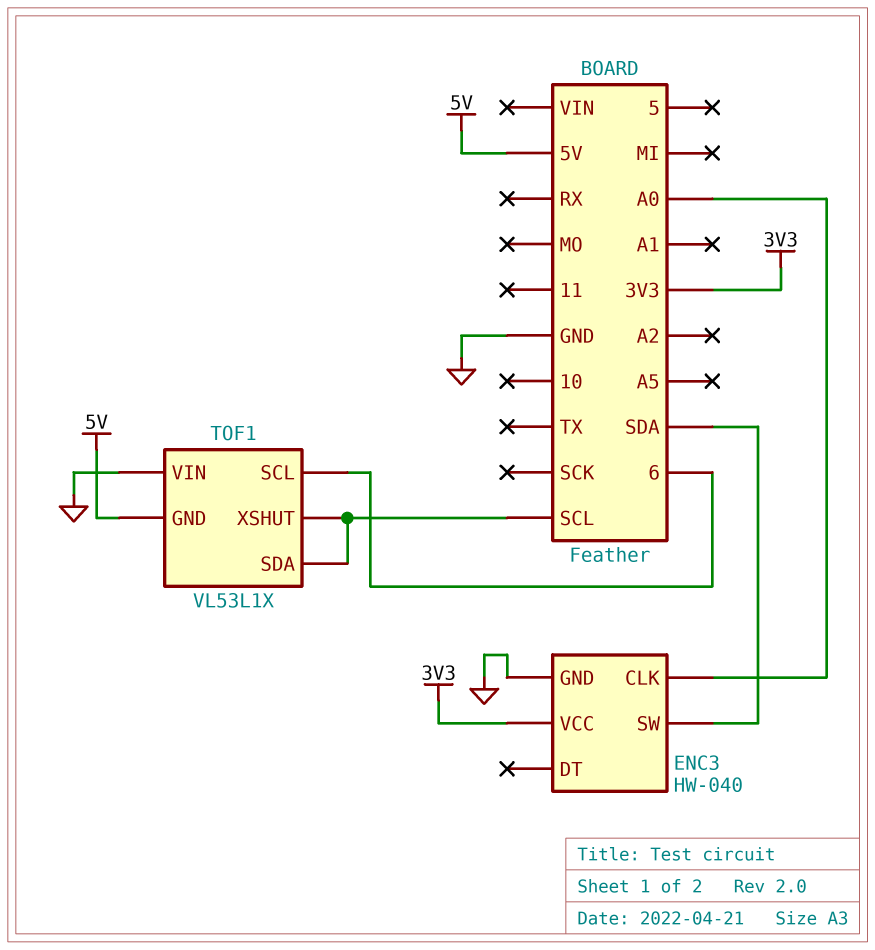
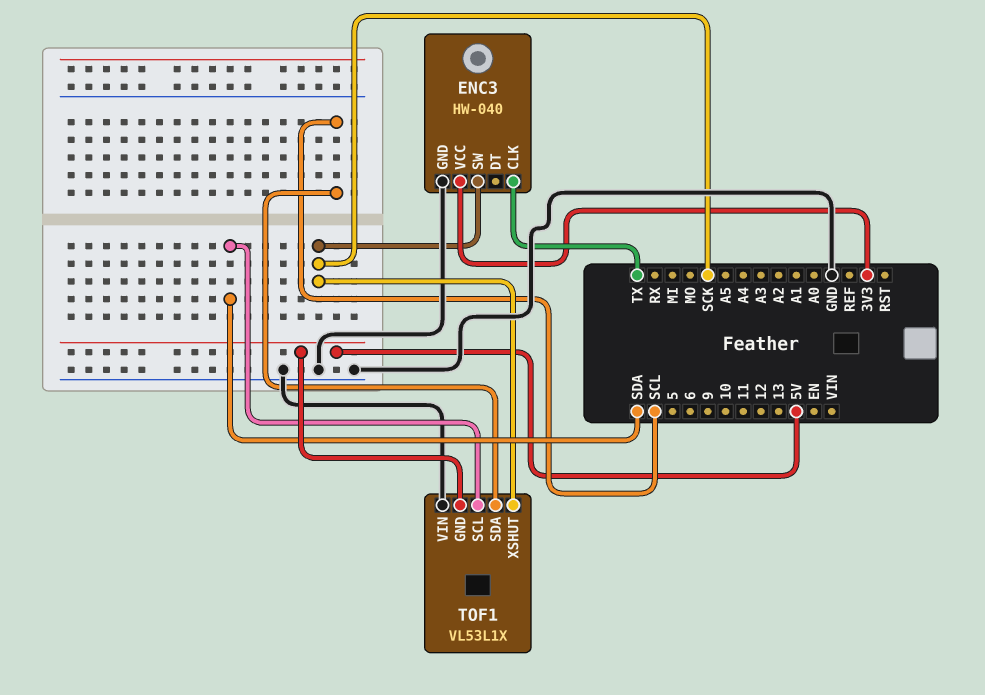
ENC3 pin CLK: A0 -> TX
ENC3 pin SW: SDA -> SCK
TOF1 pin SCL: 6 -> SDA
TOF1 pin XSHUT: SCL -> SCK

